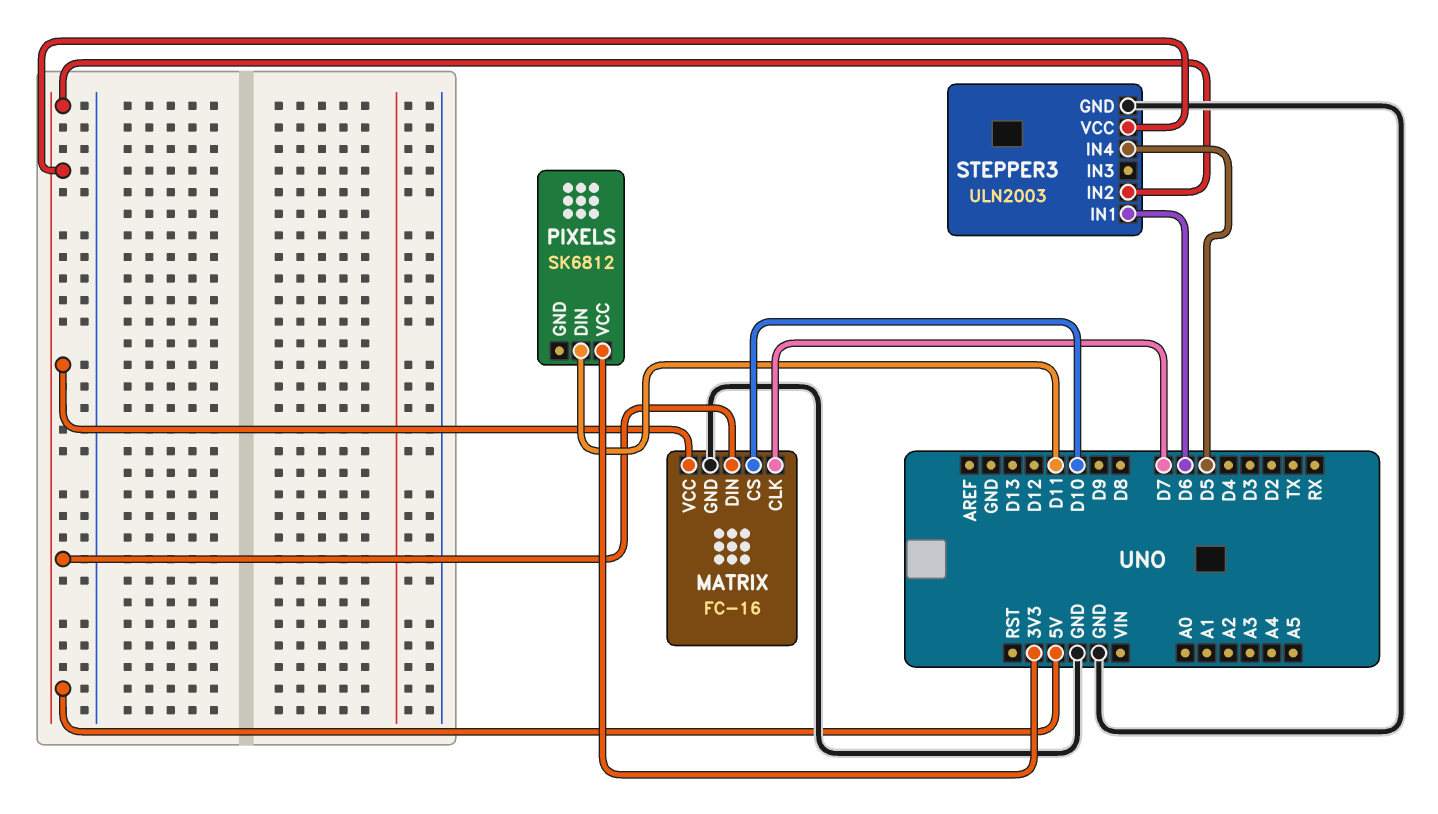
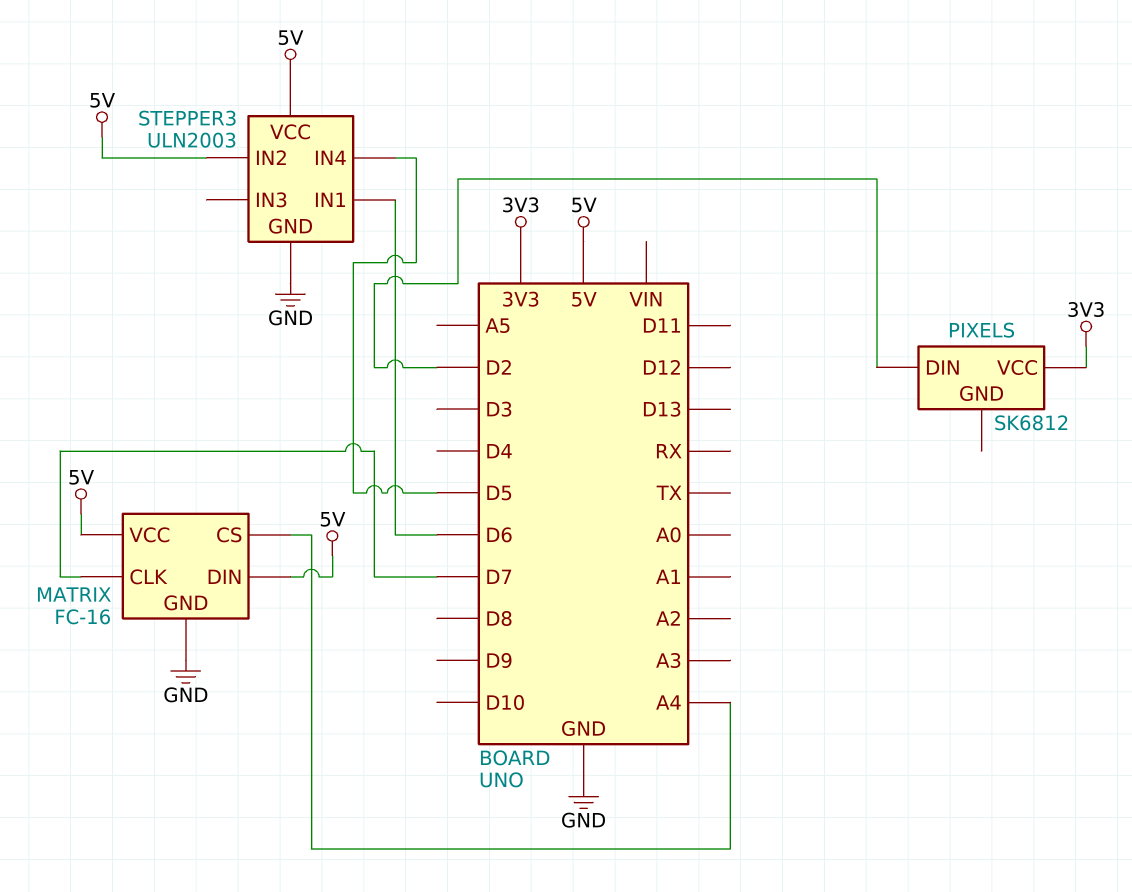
MATRIX pin CS: D10 -> A4
PIXELS pin DIN: D11 -> D2

